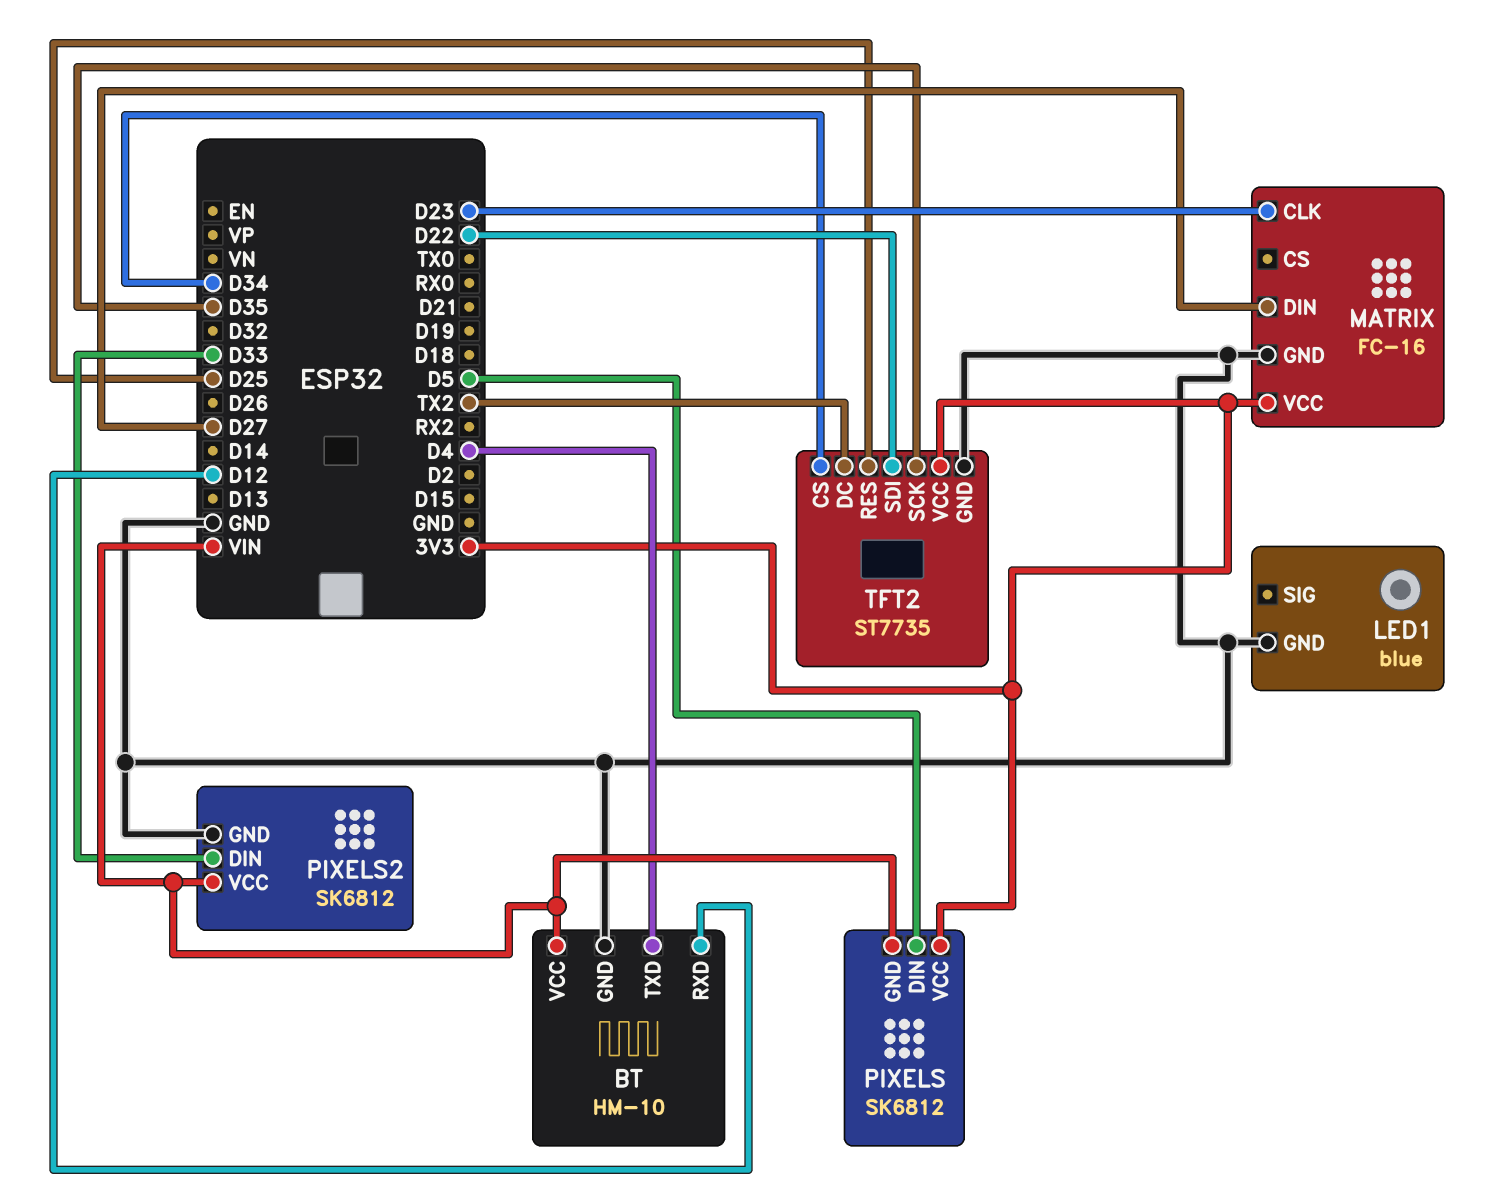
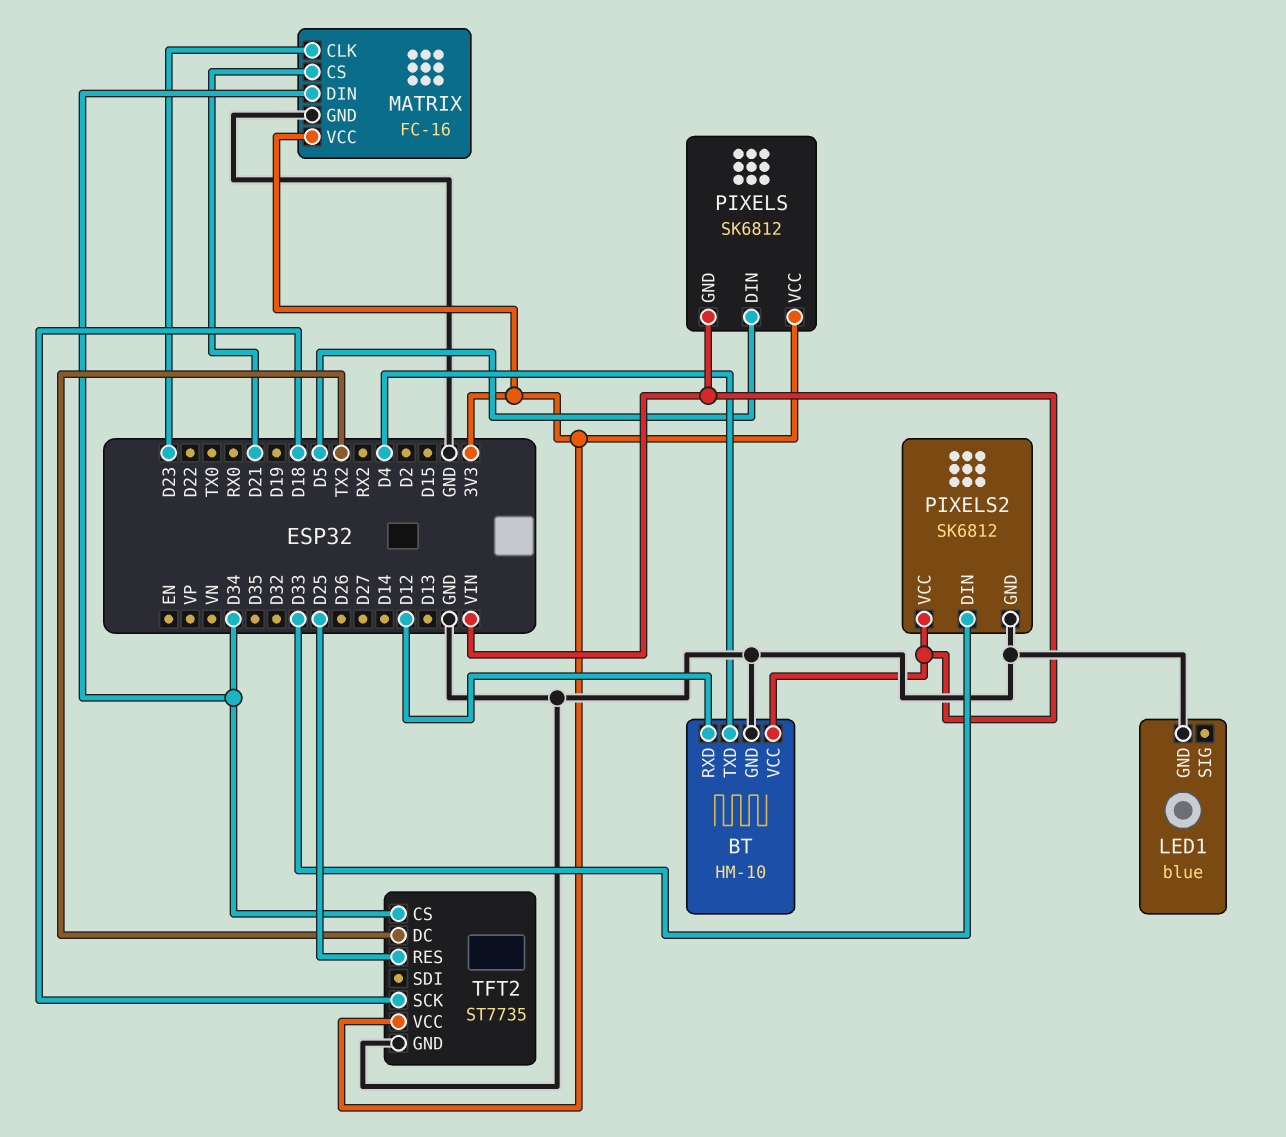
MATRIX pin CS: none -> D21
MATRIX pin DIN: D27 -> D34
TFT2 pin SCK: D35 -> D18
TFT2 pin SDI: D22 -> none

